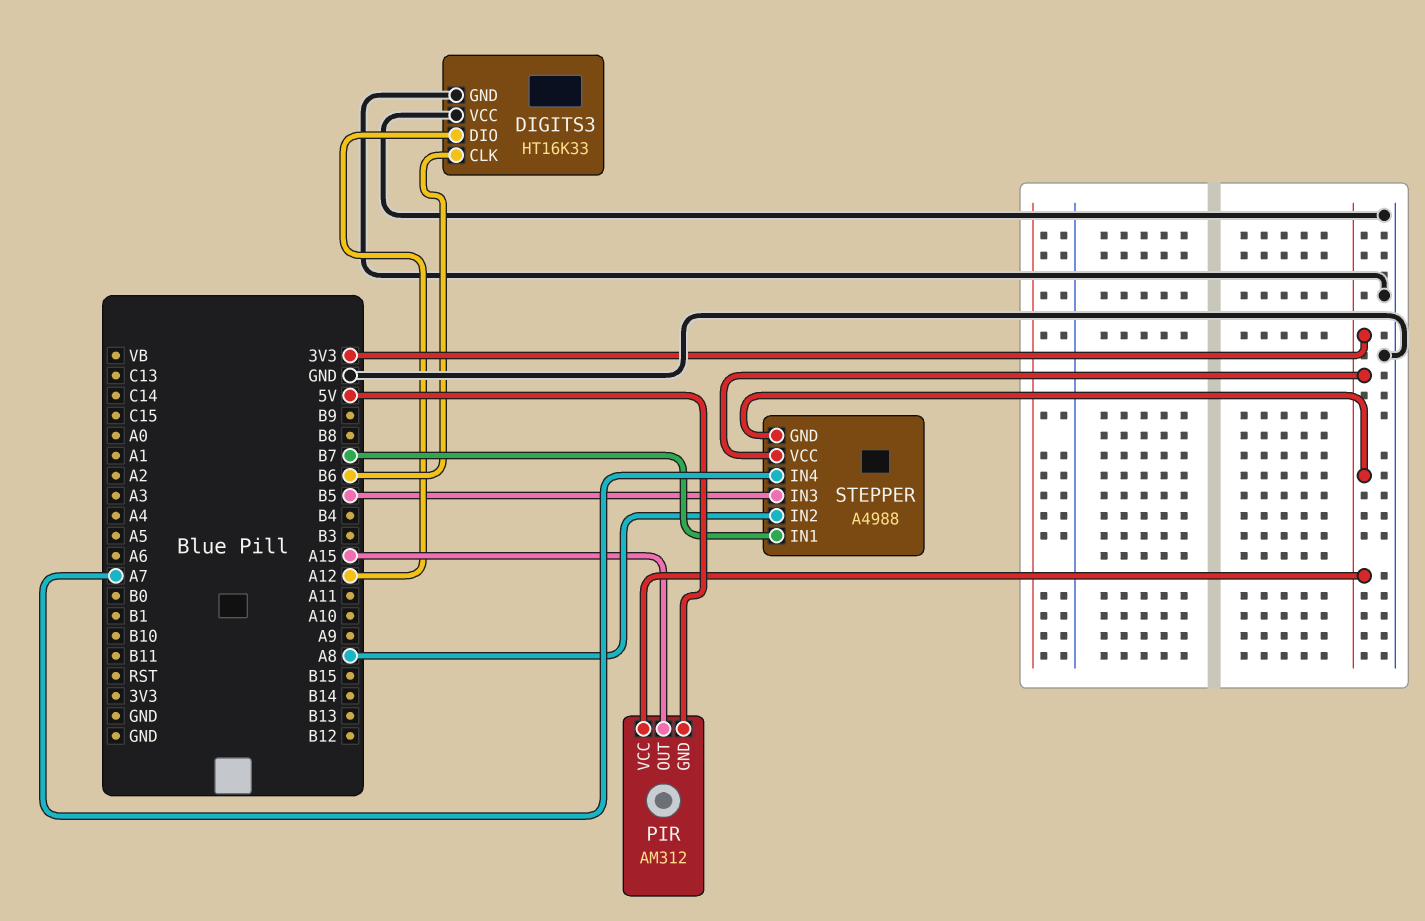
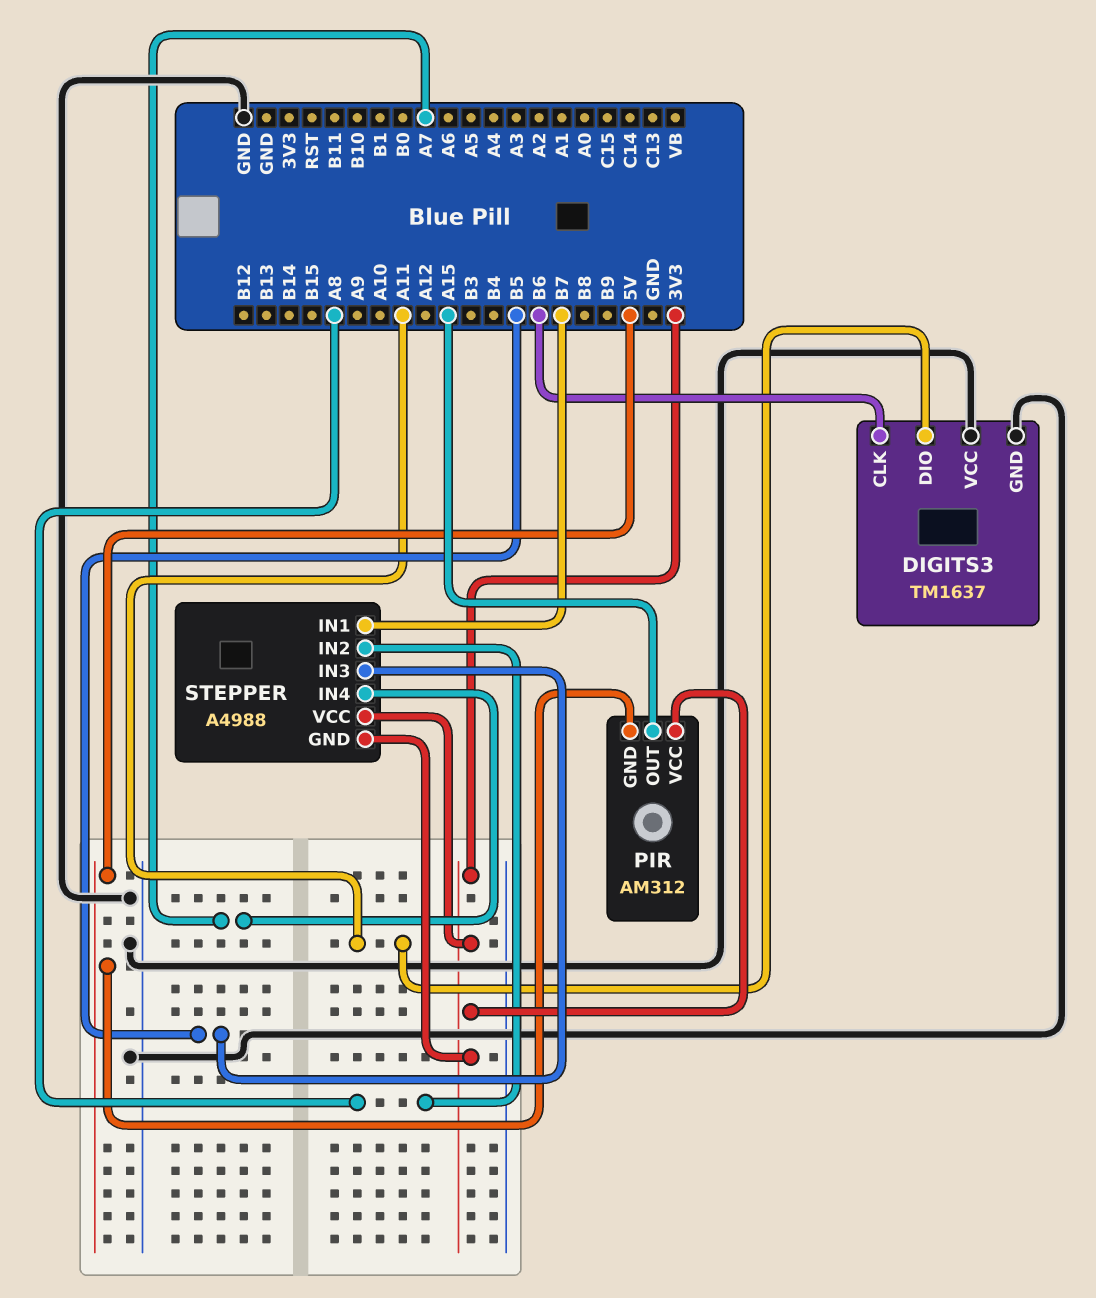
DIGITS3: HT16K33 -> TM1637
DIGITS3 pin DIO: A12 -> A11

